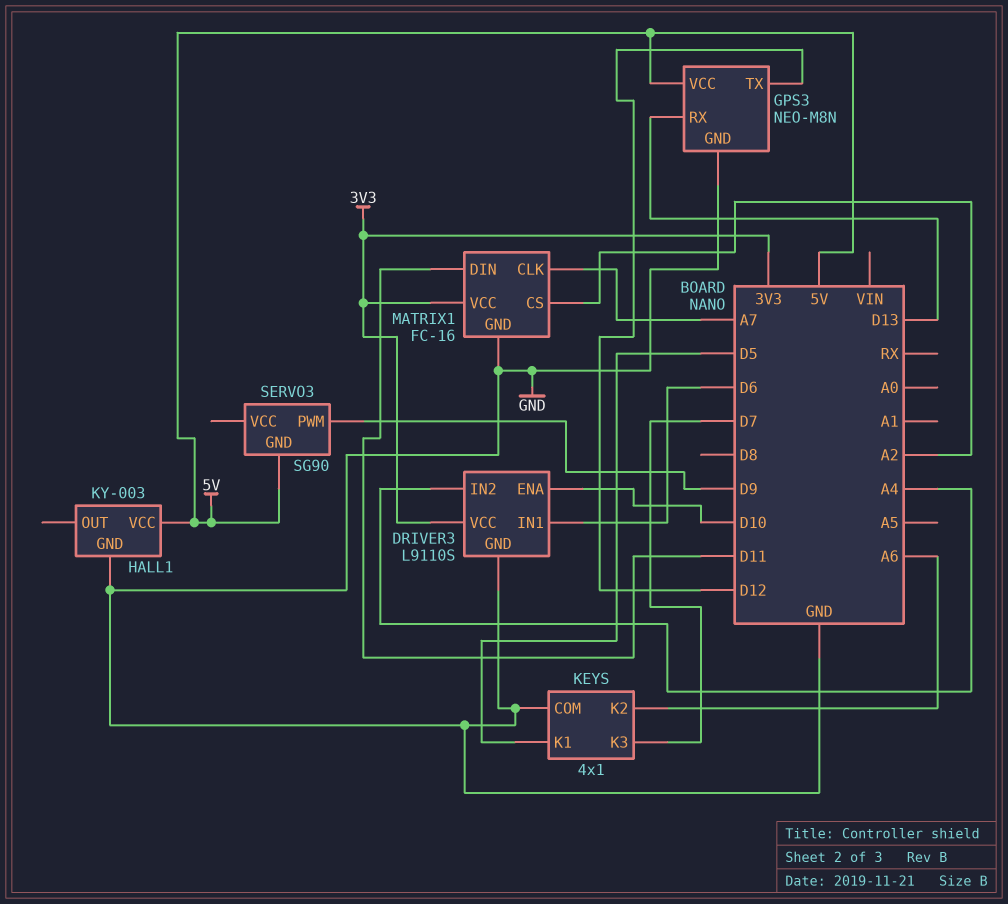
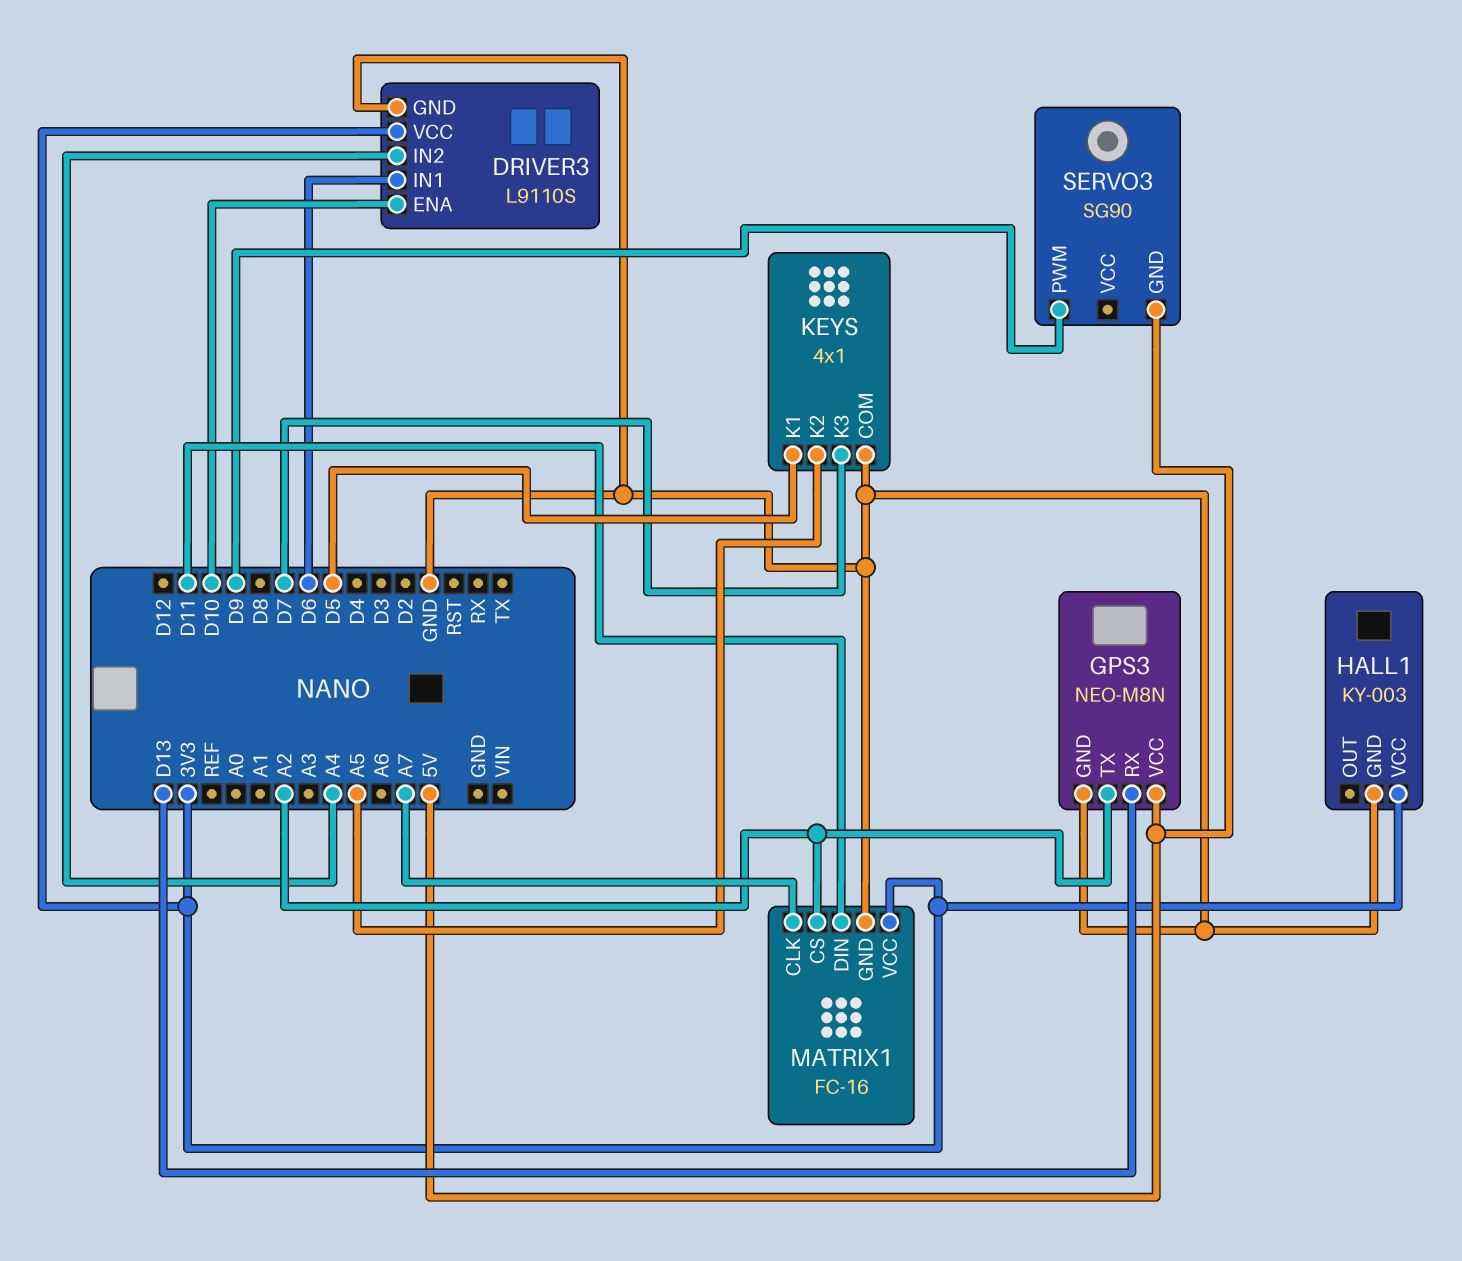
GPS3 pin TX: D12 -> A2
HALL1 pin VCC: 5V -> 3V3
KEYS pin K2: A6 -> A5

